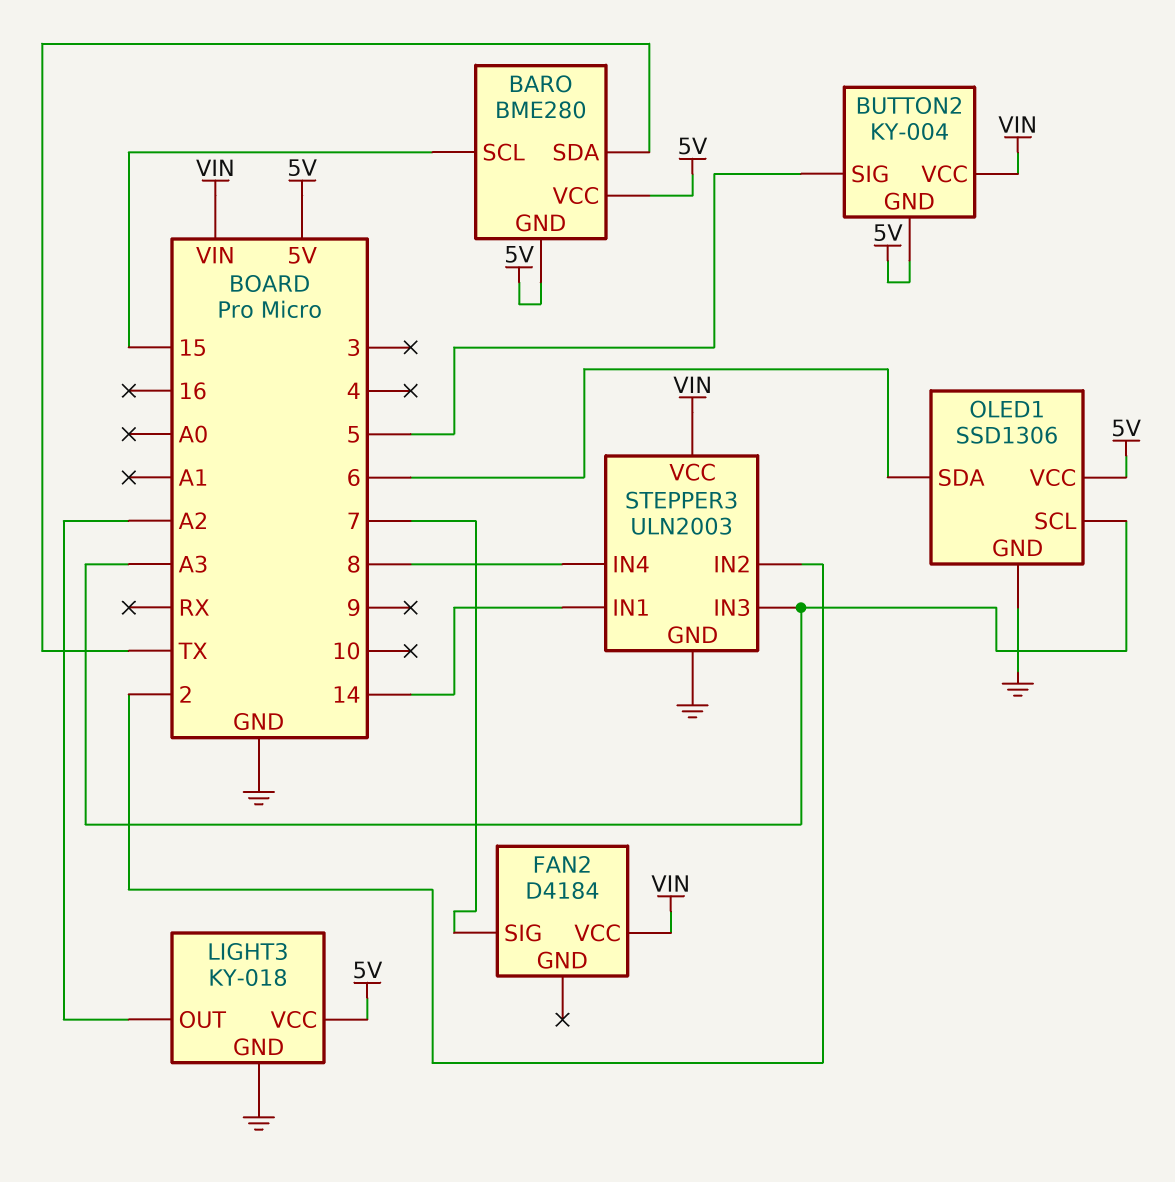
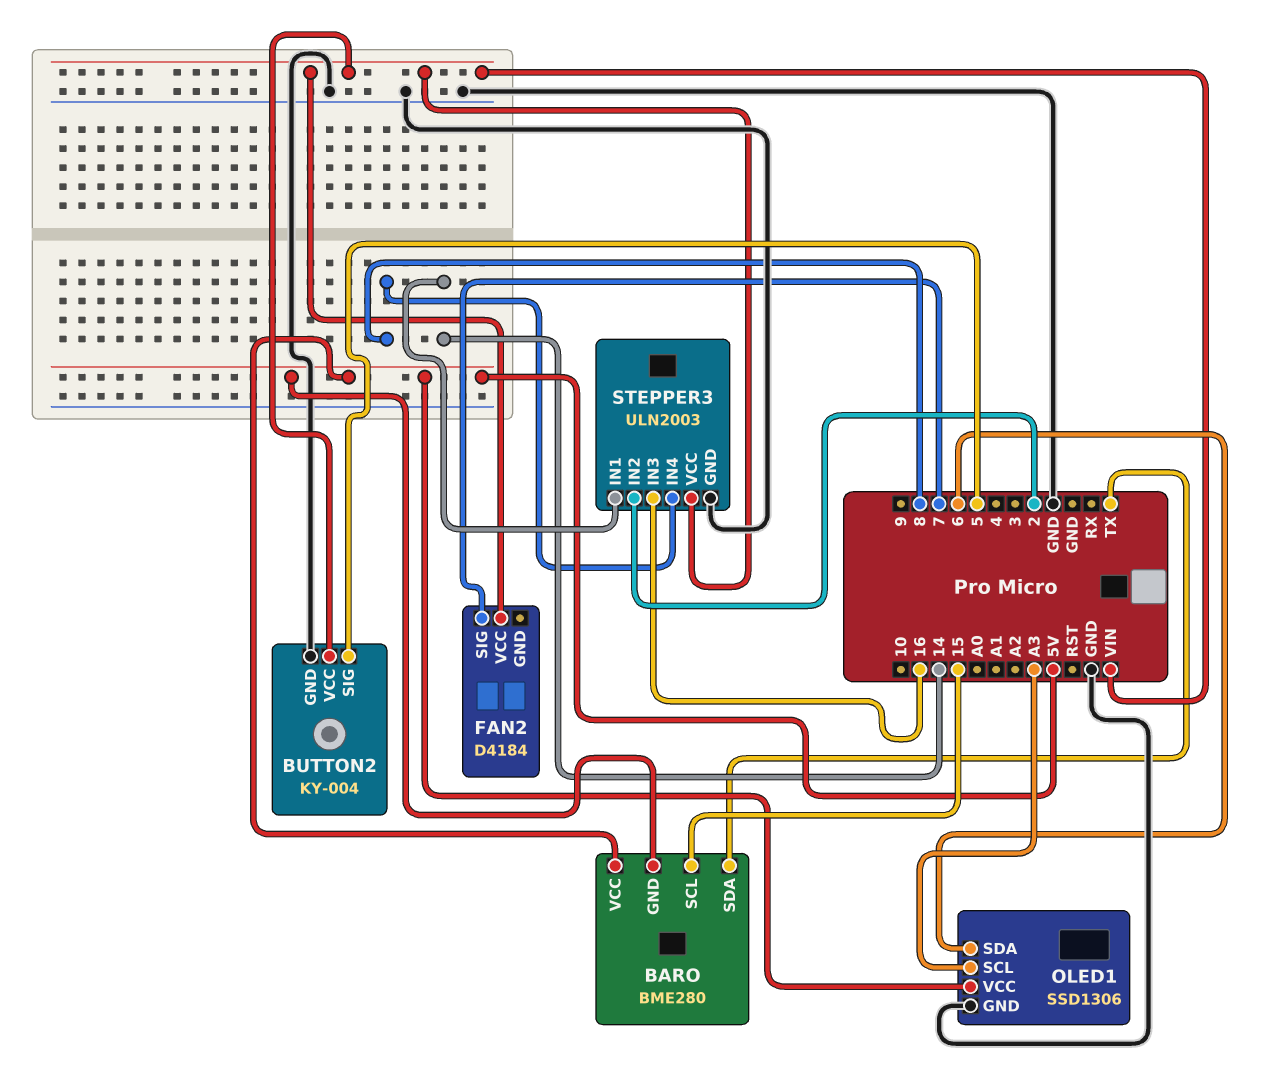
BUTTON2 pin GND: 5V -> GND
LIGHT3: KY-018 -> none
LIGHT3 pin GND: GND -> none
LIGHT3 pin OUT: A2 -> none
LIGHT3 pin VCC: 5V -> none
STEPPER3 pin IN3: A3 -> 16

